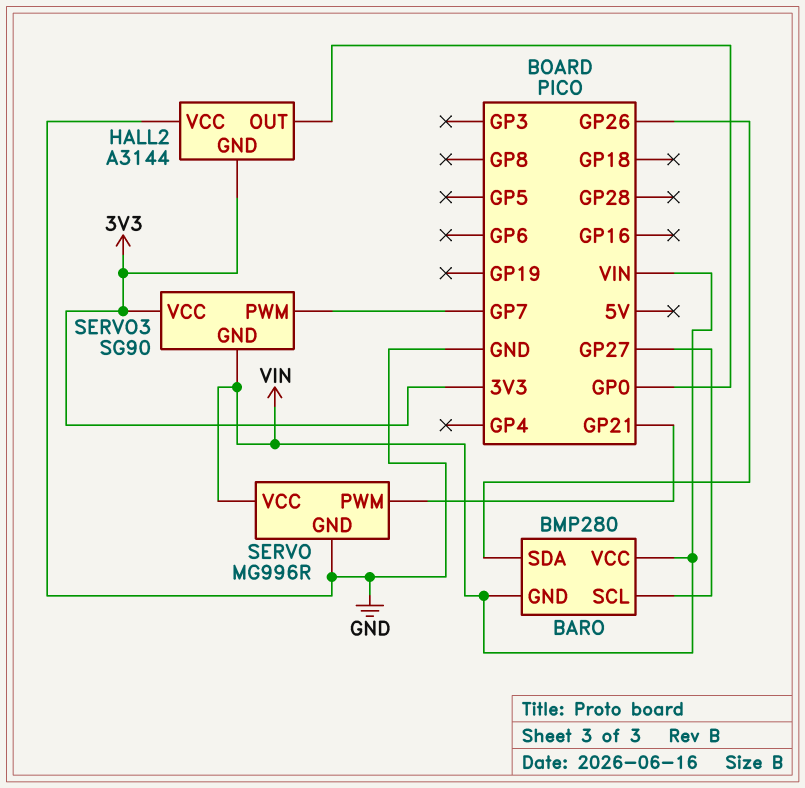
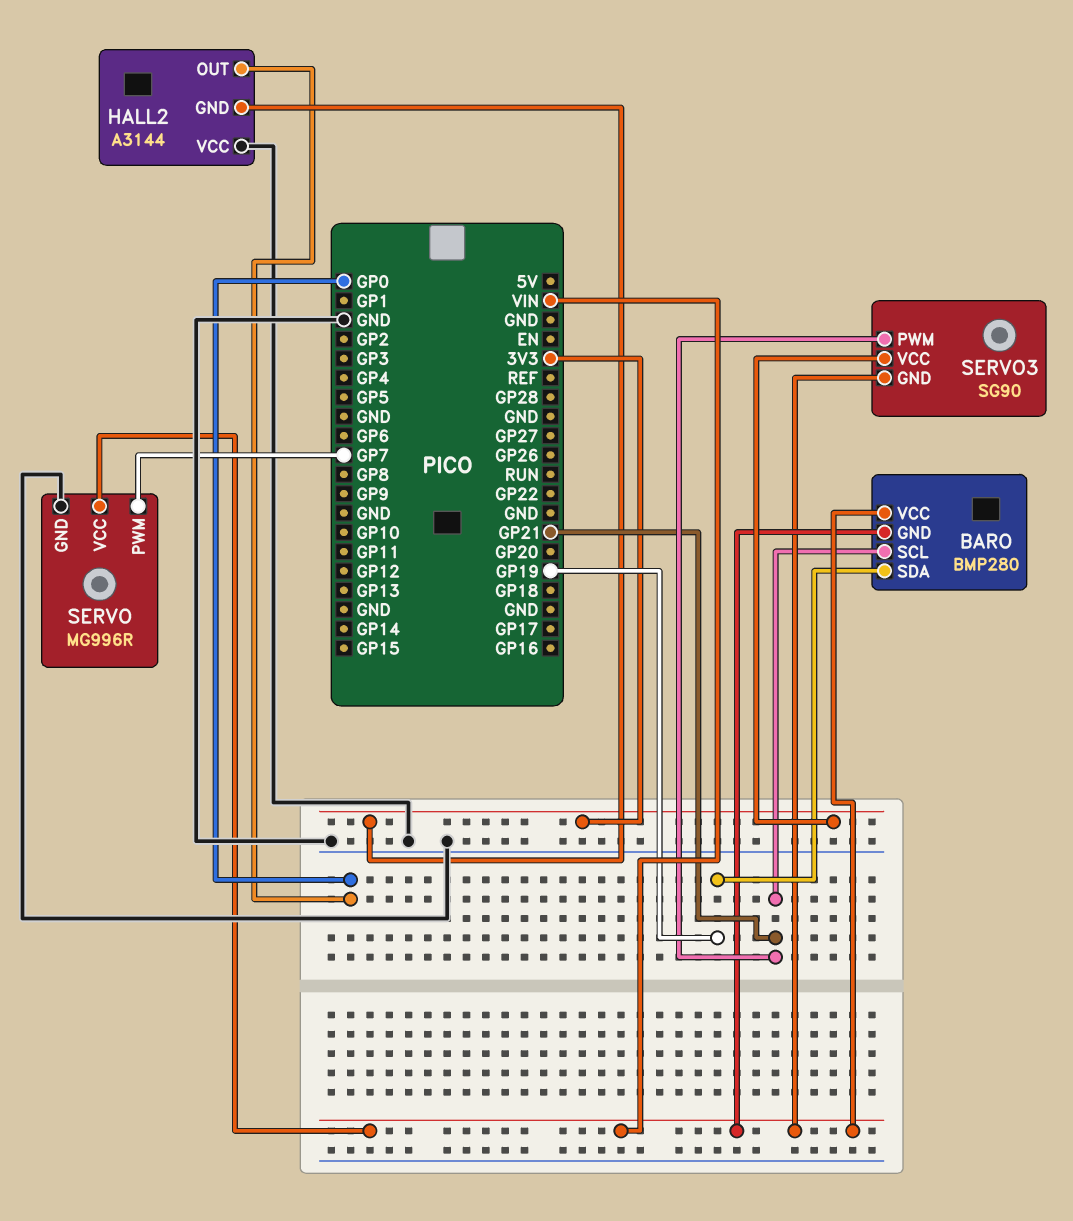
BARO pin SCL: GP27 -> GP21
BARO pin SDA: GP26 -> GP19
SERVO pin PWM: GP21 -> GP7
SERVO3 pin PWM: GP7 -> GP21

